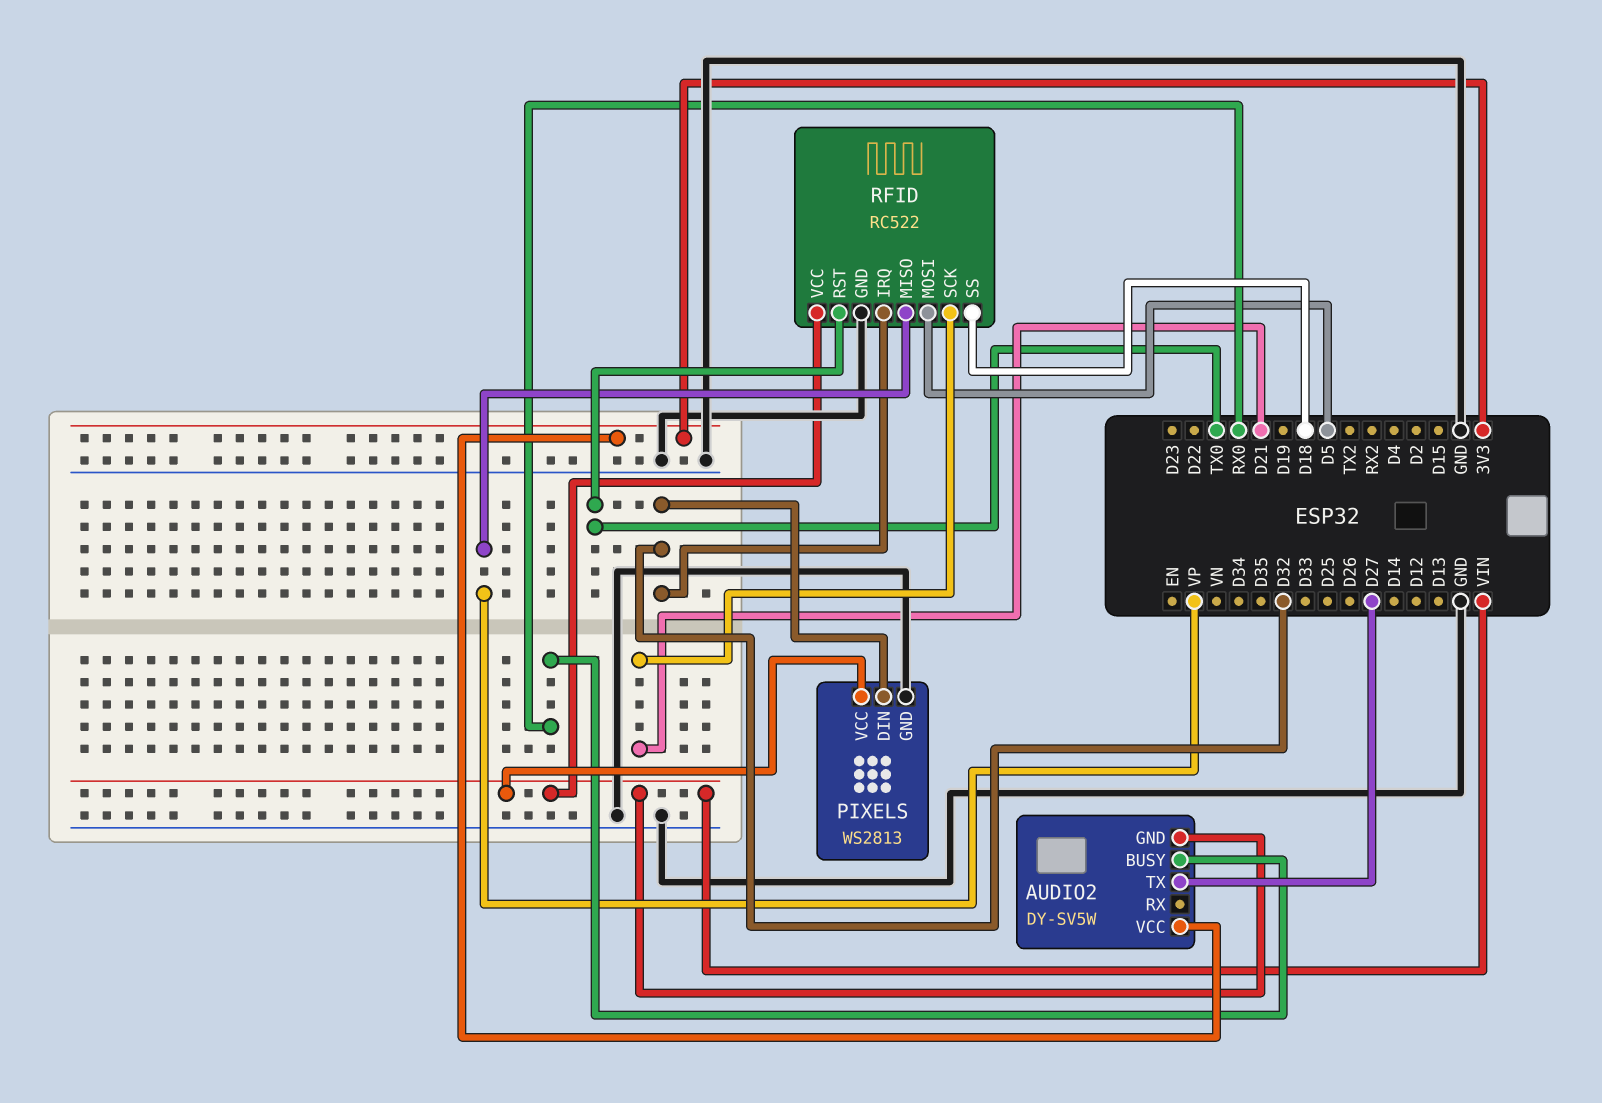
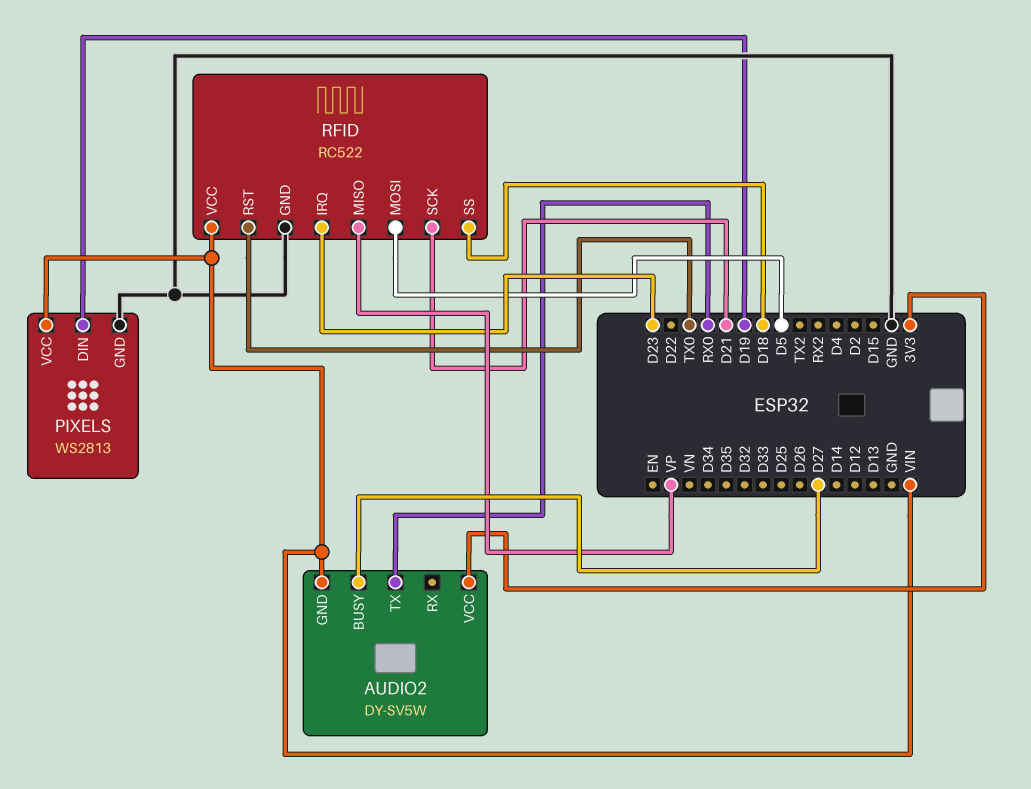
AUDIO2 pin BUSY: RX0 -> D27
AUDIO2 pin TX: D27 -> RX0
PIXELS pin DIN: D32 -> D19
RFID pin IRQ: D32 -> D23

